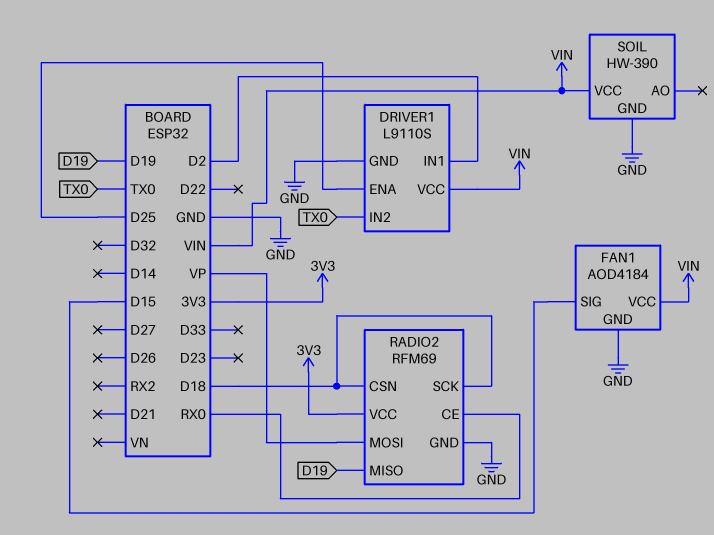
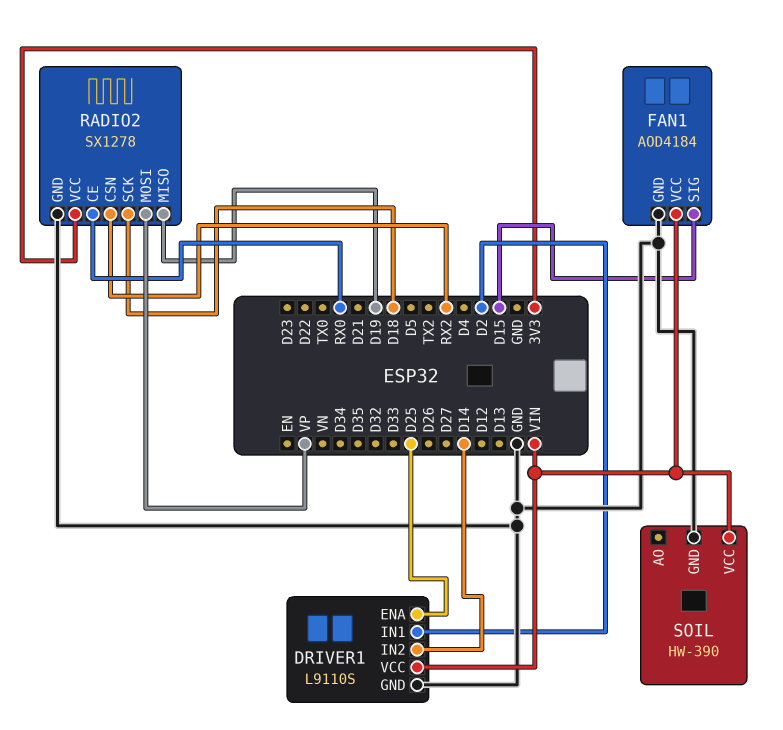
DRIVER1 pin IN2: TX0 -> D14
RADIO2: RFM69 -> SX1278
RADIO2 pin CSN: D18 -> RX2

